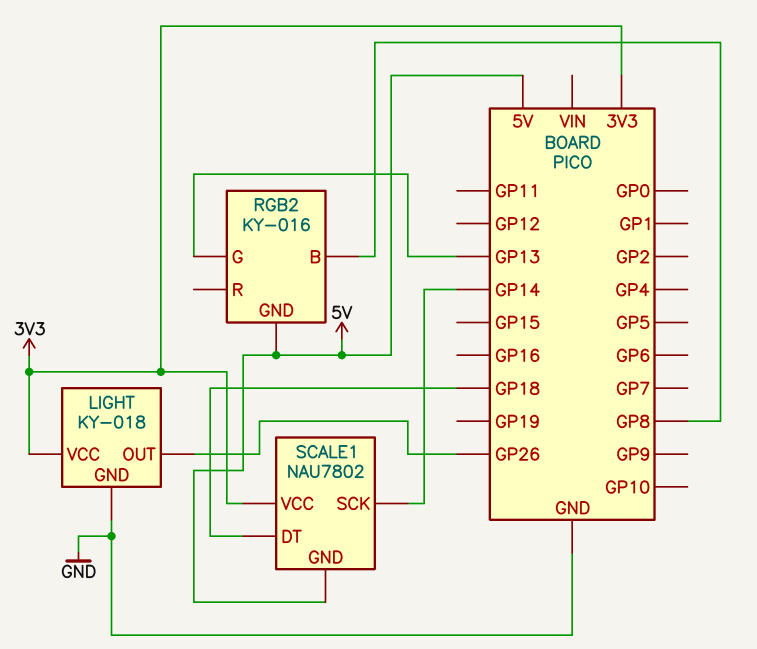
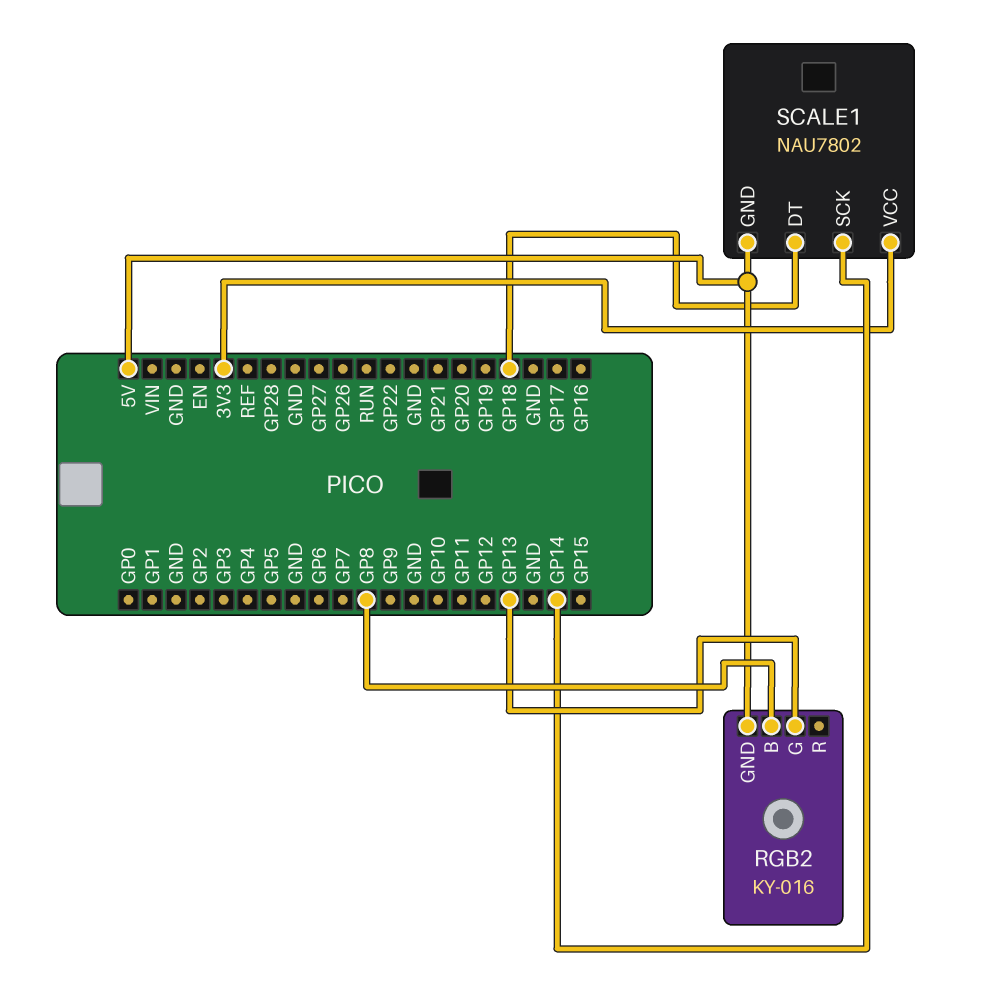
LIGHT: KY-018 -> none
LIGHT pin GND: GND -> none
LIGHT pin OUT: GP26 -> none
LIGHT pin VCC: 3V3 -> none

